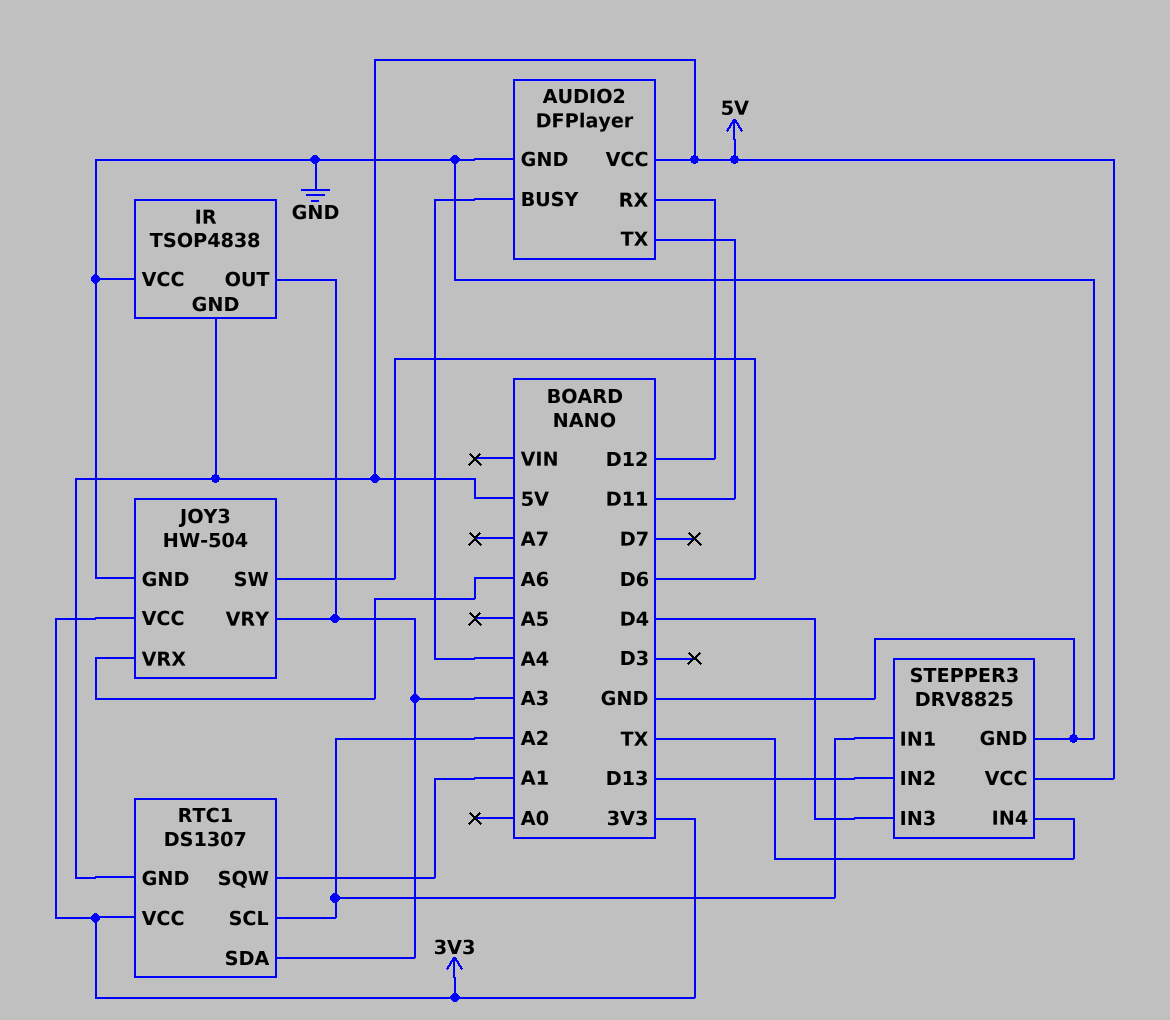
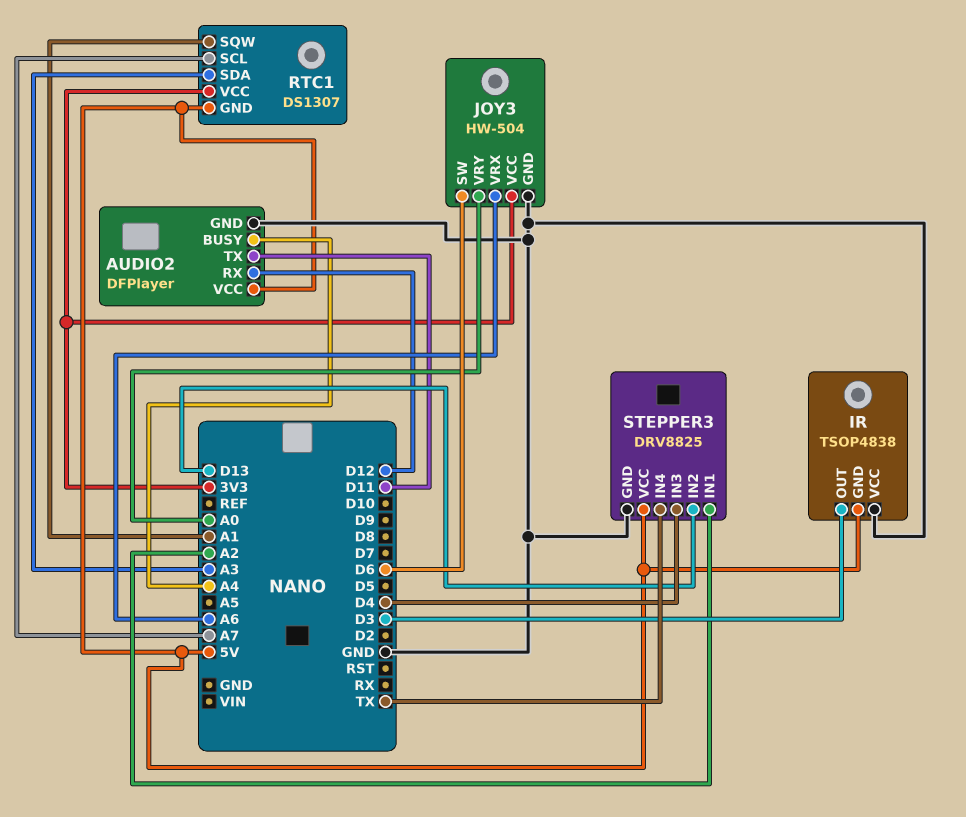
IR pin OUT: A3 -> D3
JOY3 pin VRY: A3 -> A0
RTC1 pin SCL: A2 -> A7

